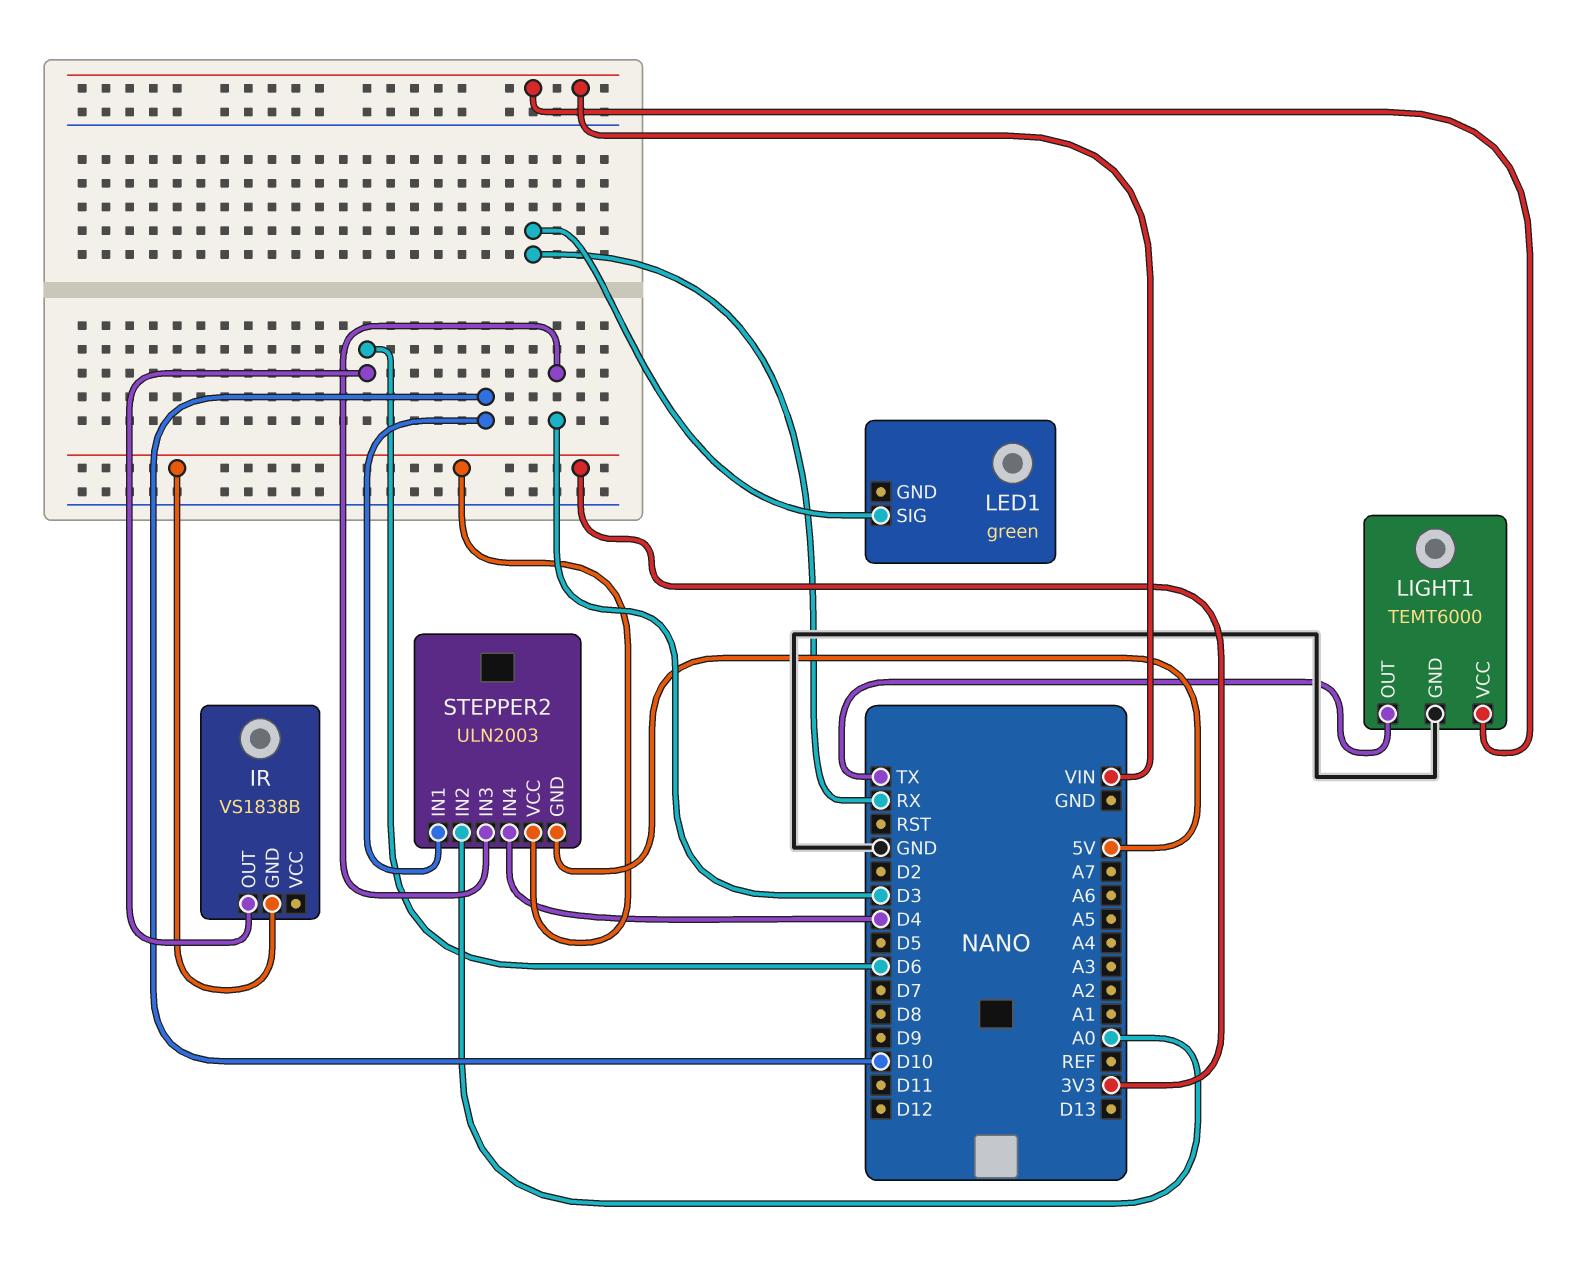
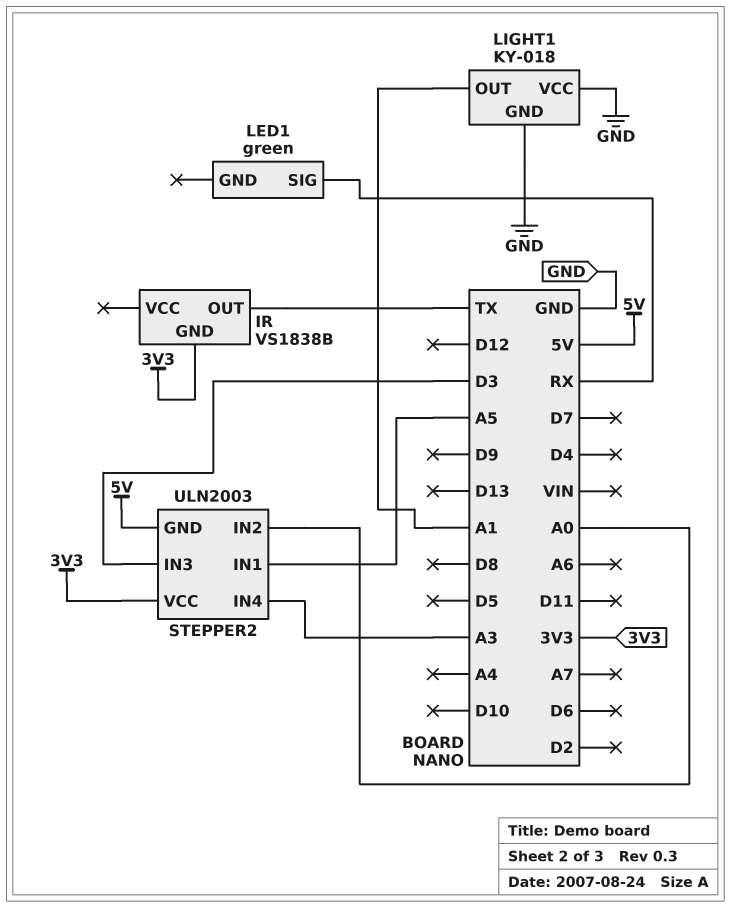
IR pin OUT: D6 -> TX
LIGHT1: TEMT6000 -> KY-018
LIGHT1 pin OUT: TX -> A1
LIGHT1 pin VCC: VIN -> GND
STEPPER2 pin IN1: D10 -> A5
STEPPER2 pin IN4: D4 -> A3

